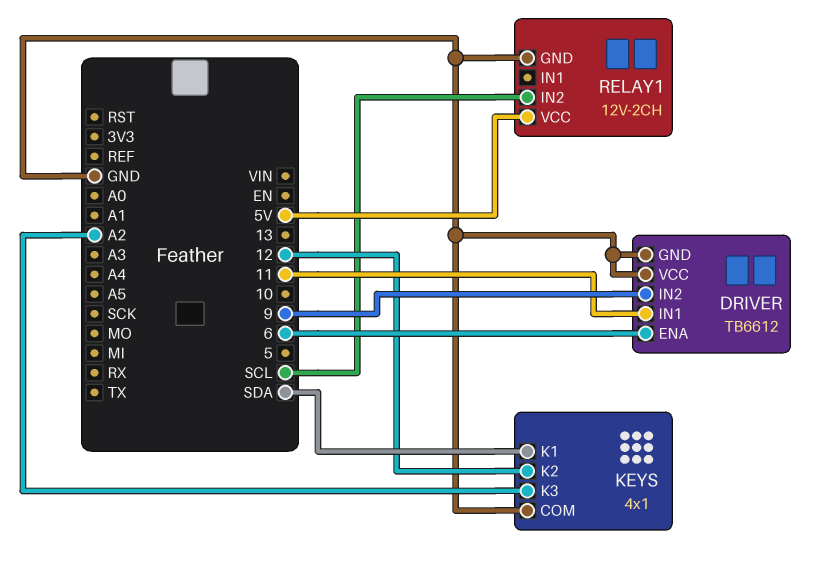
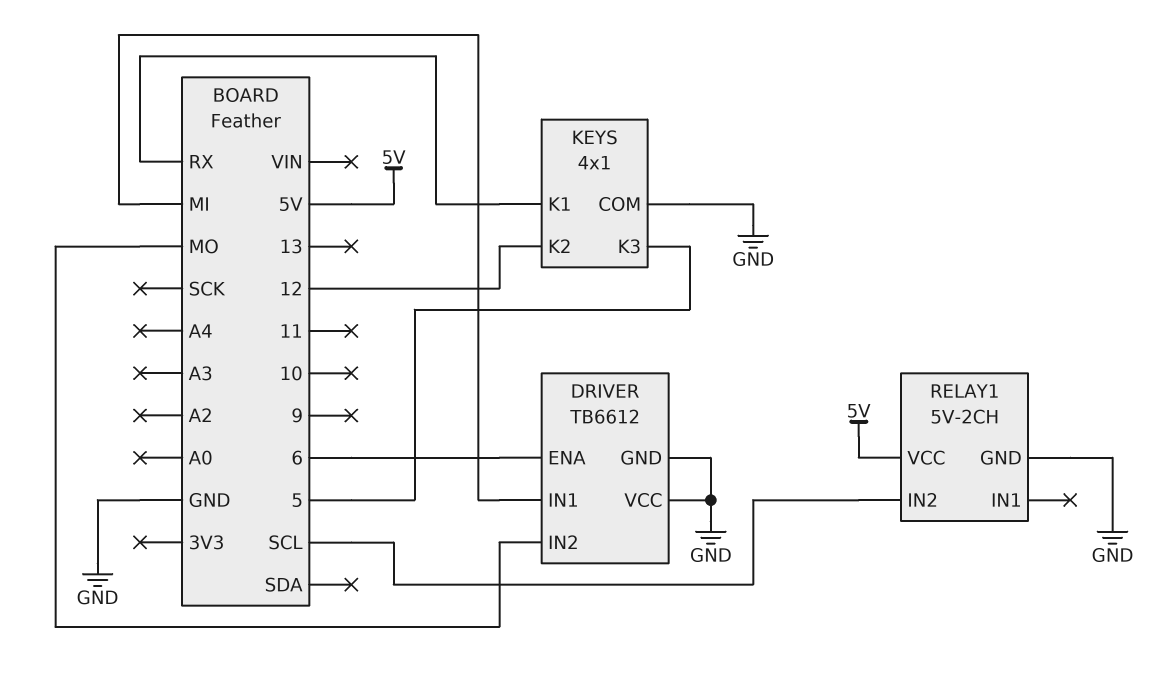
DRIVER pin IN1: 11 -> MI
DRIVER pin IN2: 9 -> MO
KEYS pin K1: SDA -> RX
KEYS pin K3: A2 -> 5
RELAY1: 12V-2CH -> 5V-2CH

